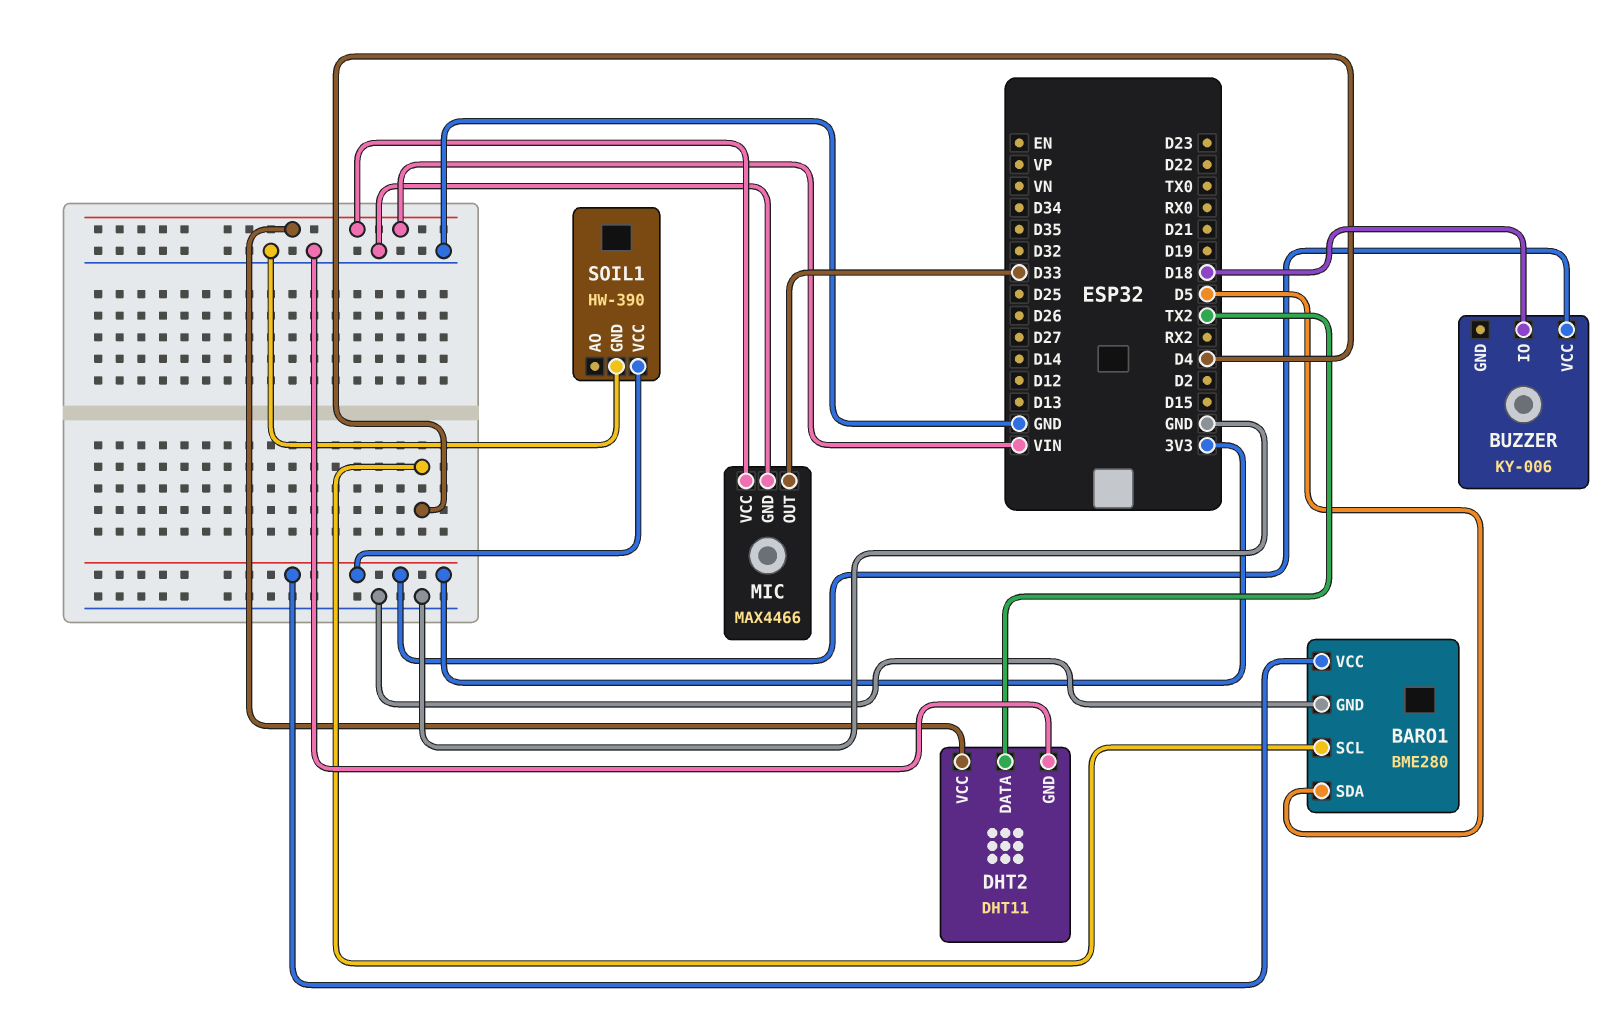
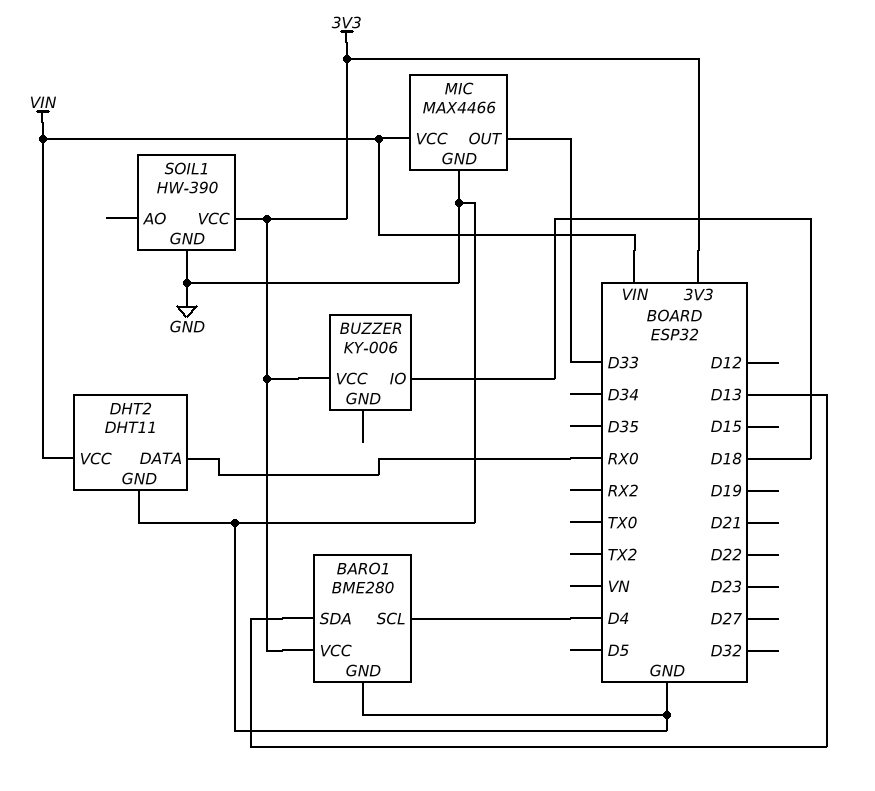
BARO1 pin SDA: D5 -> D13
DHT2 pin DATA: TX2 -> RX0

